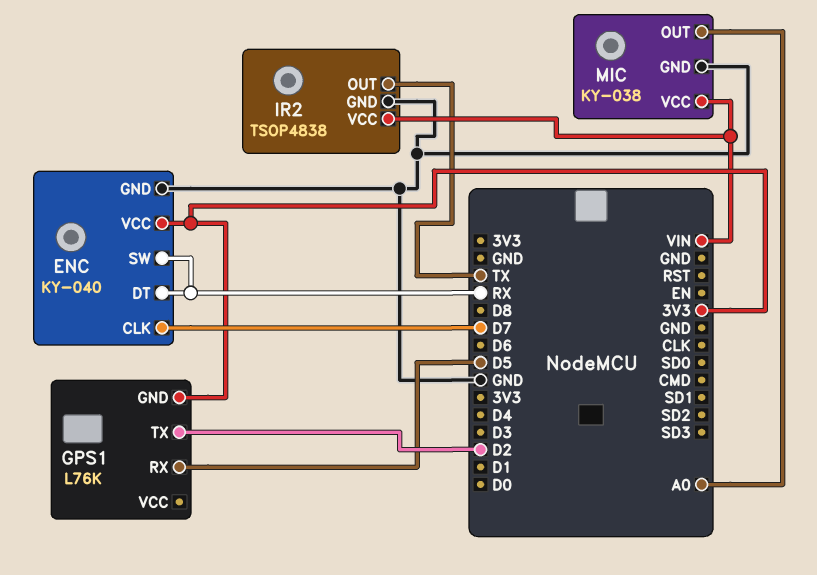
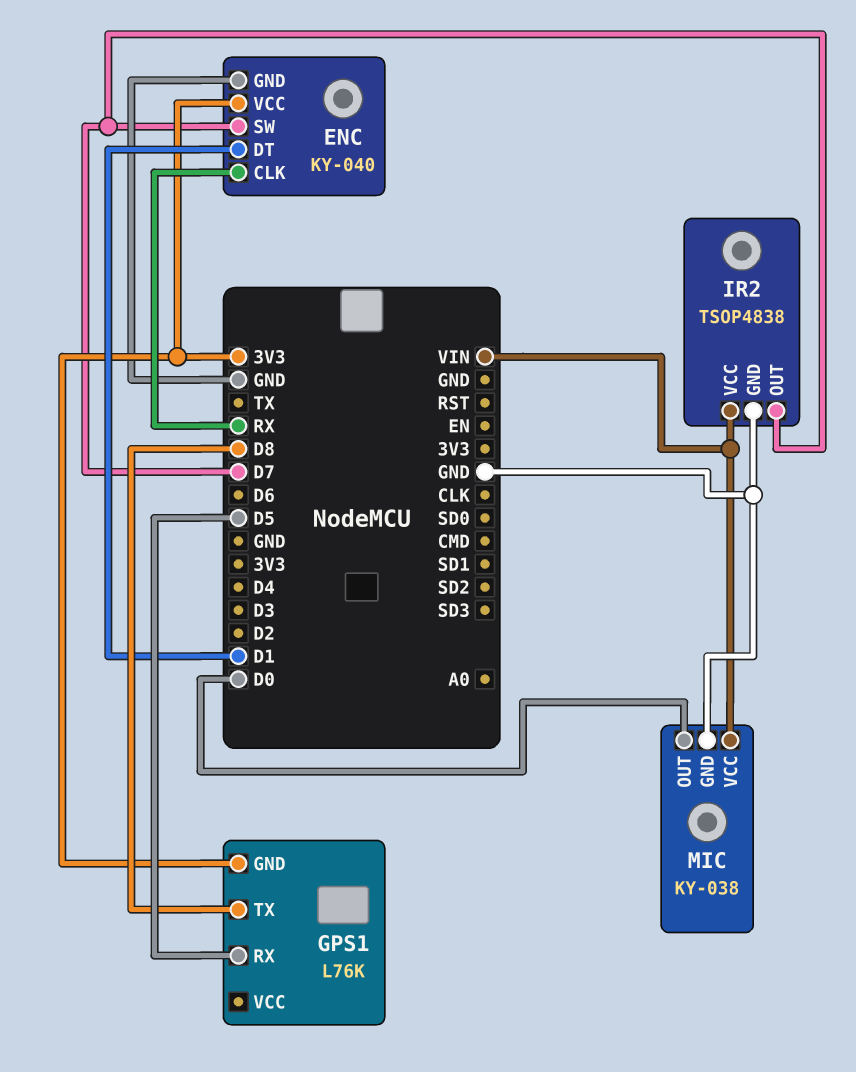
ENC pin CLK: D7 -> RX
ENC pin DT: RX -> D1
ENC pin SW: RX -> D7
GPS1 pin TX: D2 -> D8
IR2 pin OUT: TX -> D7
MIC pin OUT: A0 -> D0

